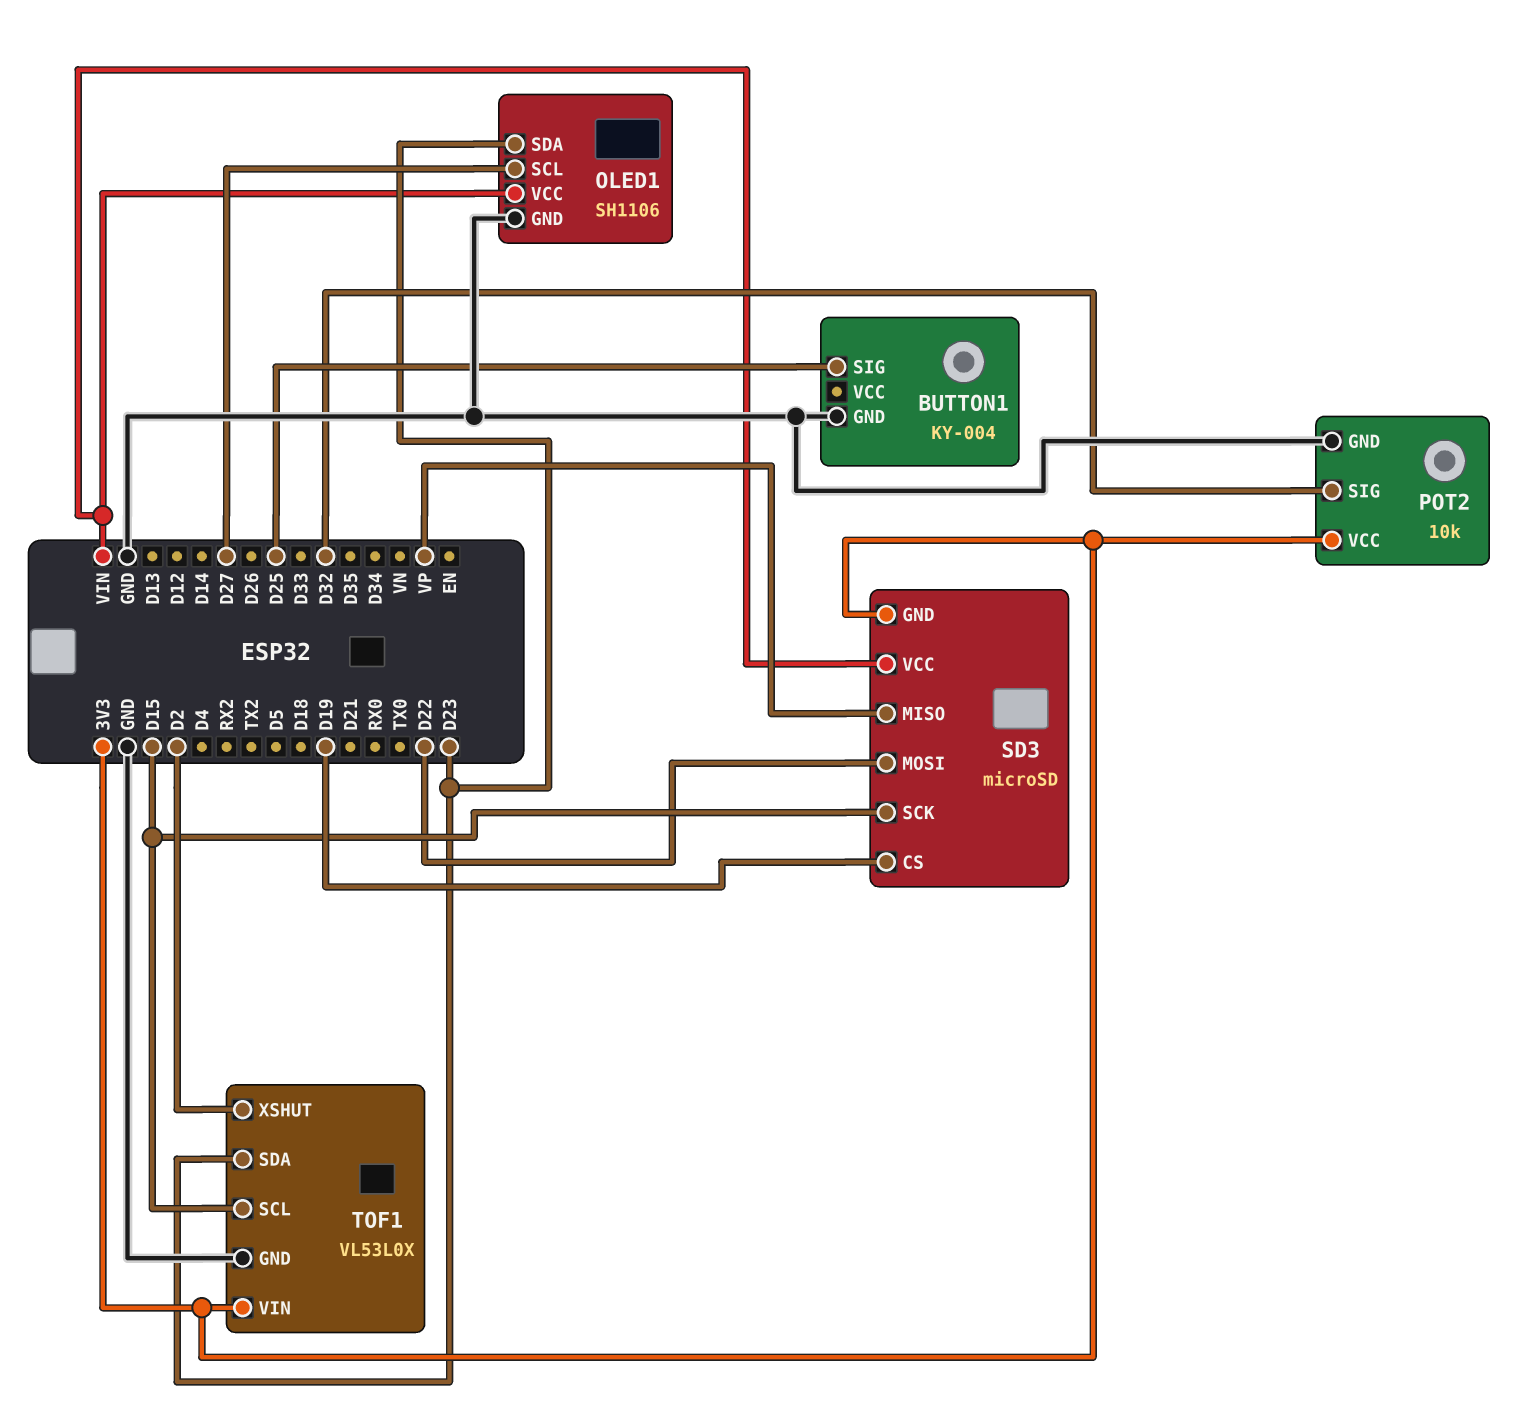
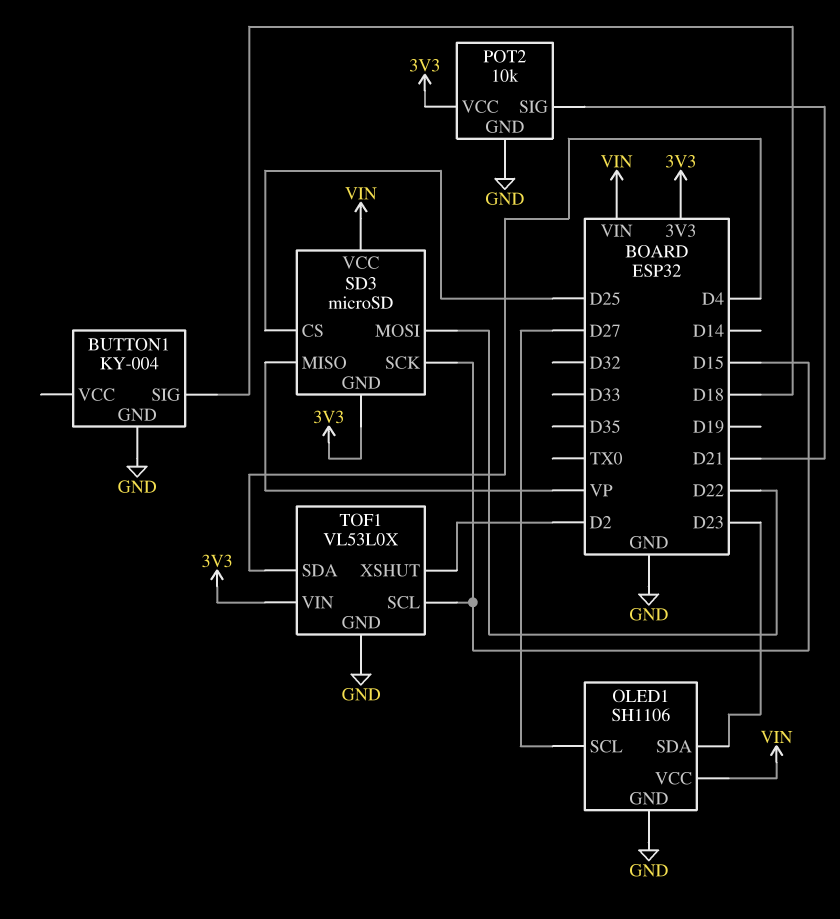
BUTTON1 pin SIG: D25 -> D18
POT2 pin SIG: D32 -> D21
SD3 pin CS: D19 -> D25
TOF1 pin SDA: D23 -> D4

